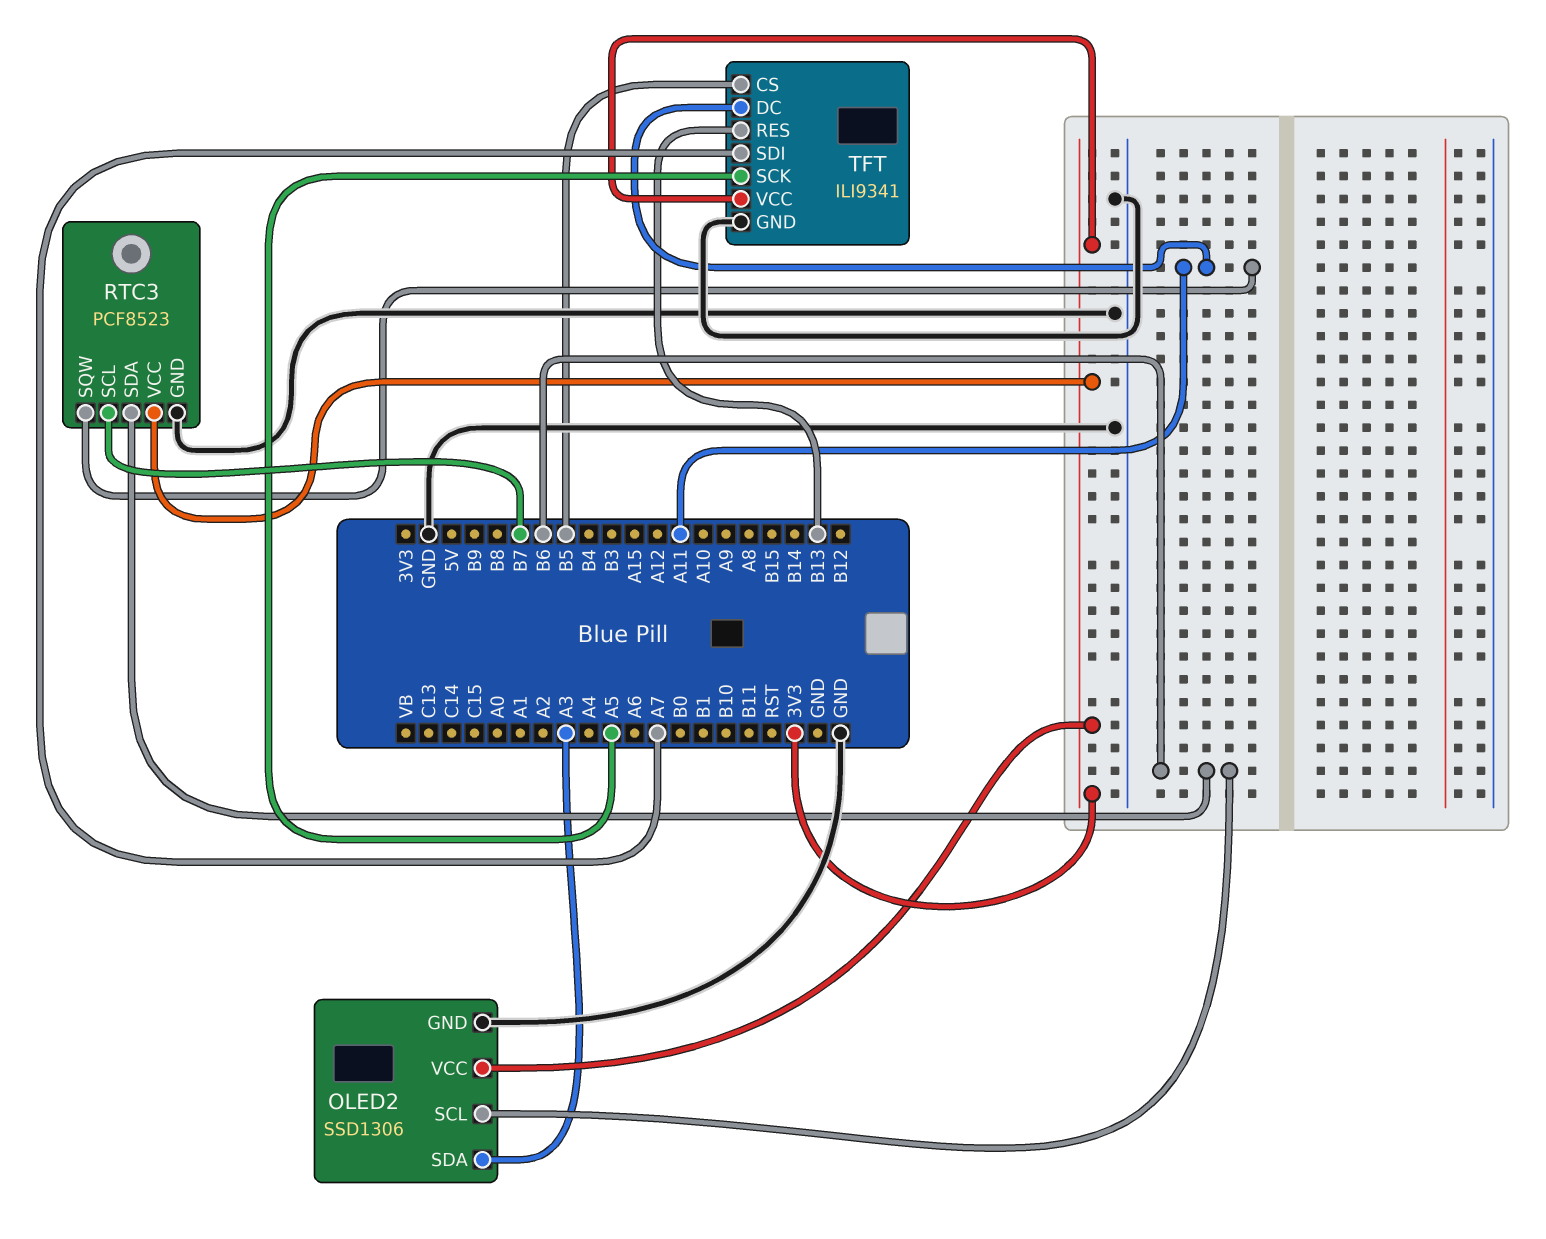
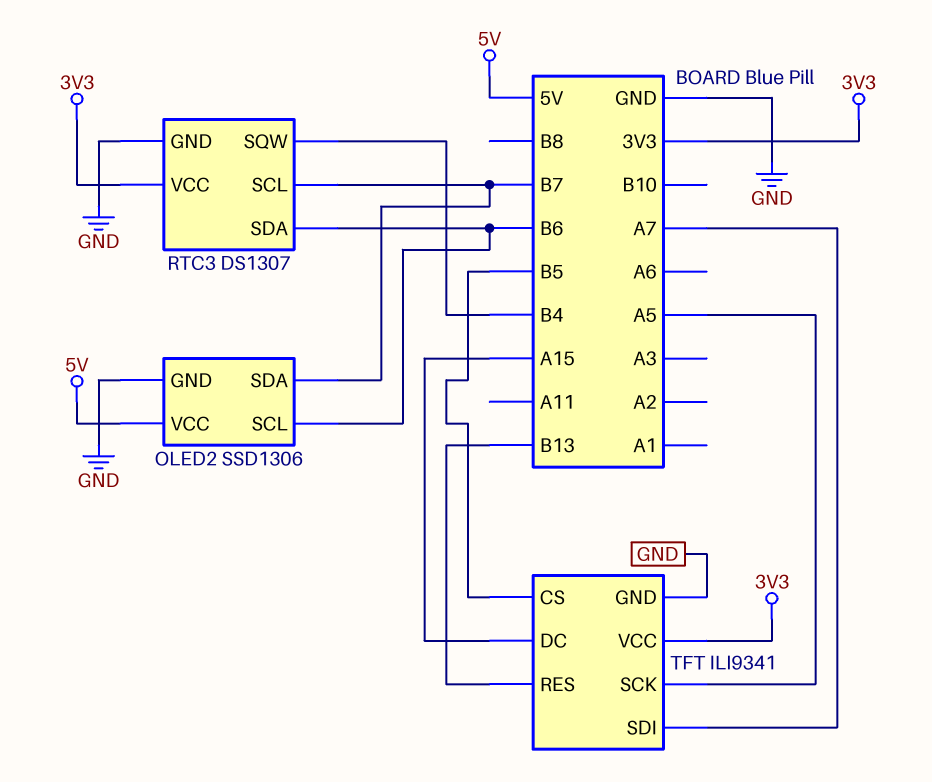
OLED2 pin SDA: A3 -> B7
OLED2 pin VCC: 3V3 -> 5V
RTC3: PCF8523 -> DS1307
RTC3 pin SQW: A11 -> B4
TFT pin DC: A11 -> A15

